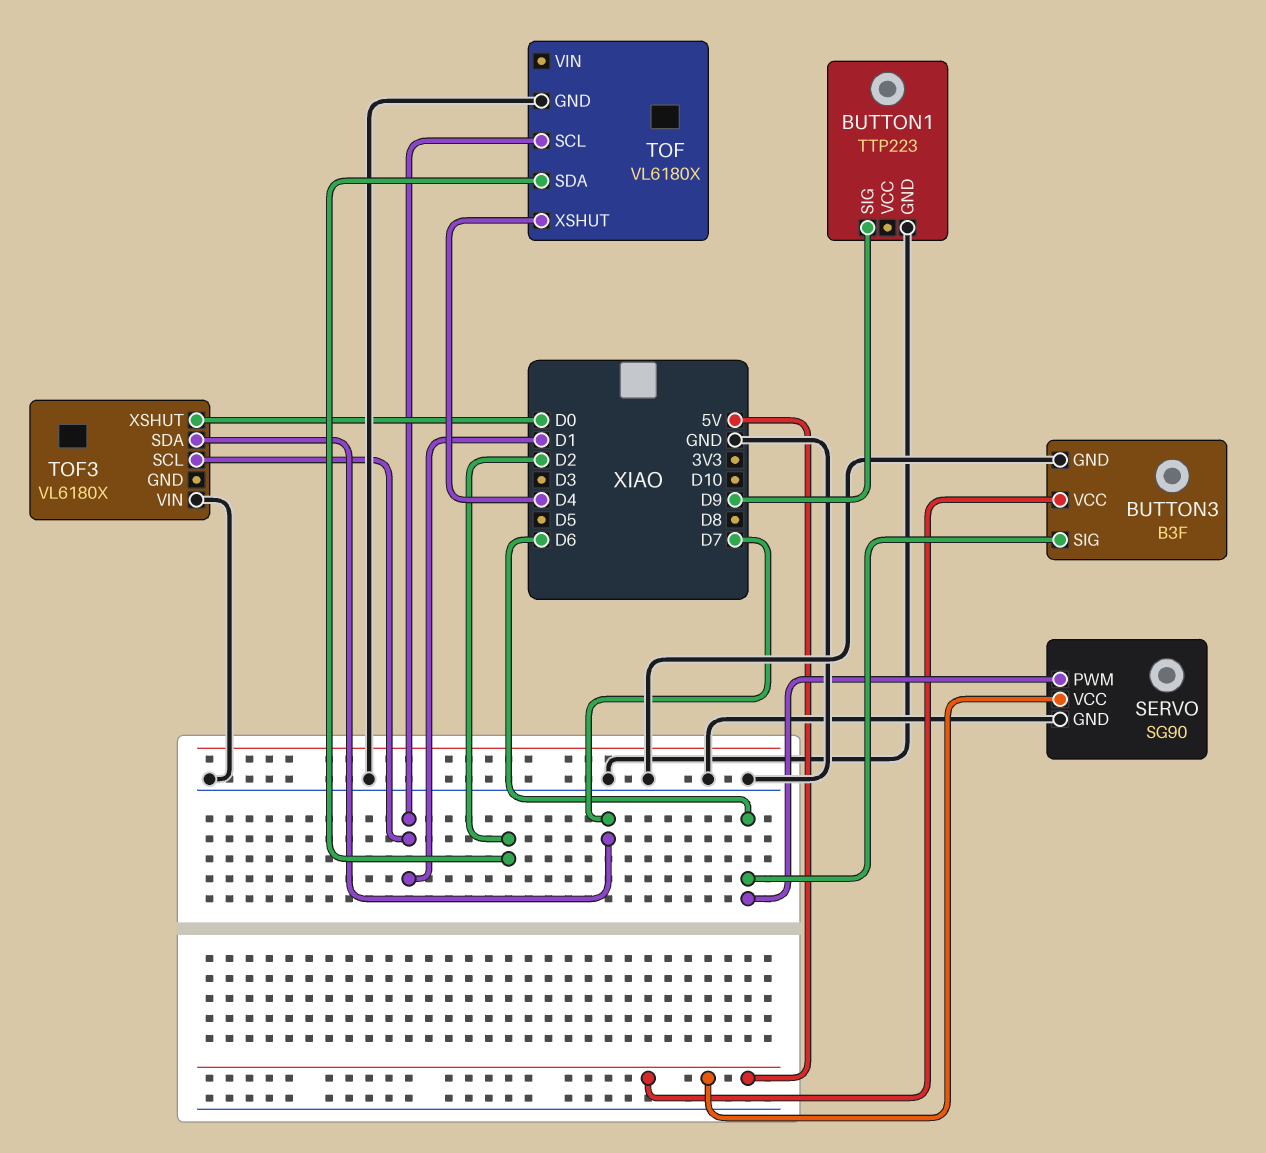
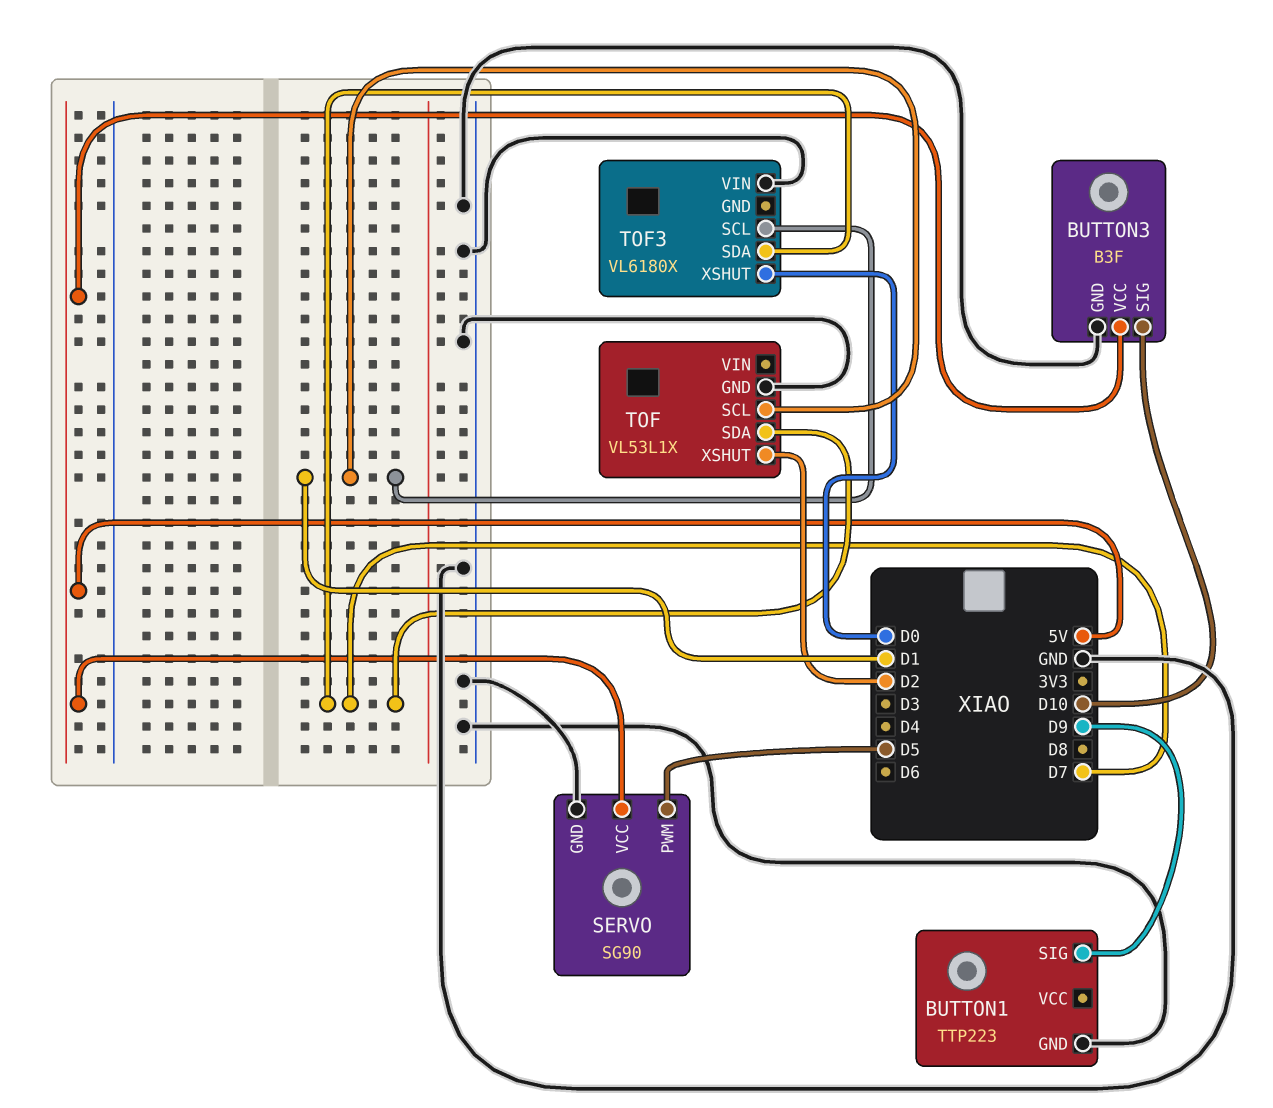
BUTTON3 pin SIG: D6 -> D10
SERVO pin PWM: D6 -> D5
TOF: VL6180X -> VL53L1X
TOF pin SDA: D2 -> D7
TOF pin XSHUT: D4 -> D2

